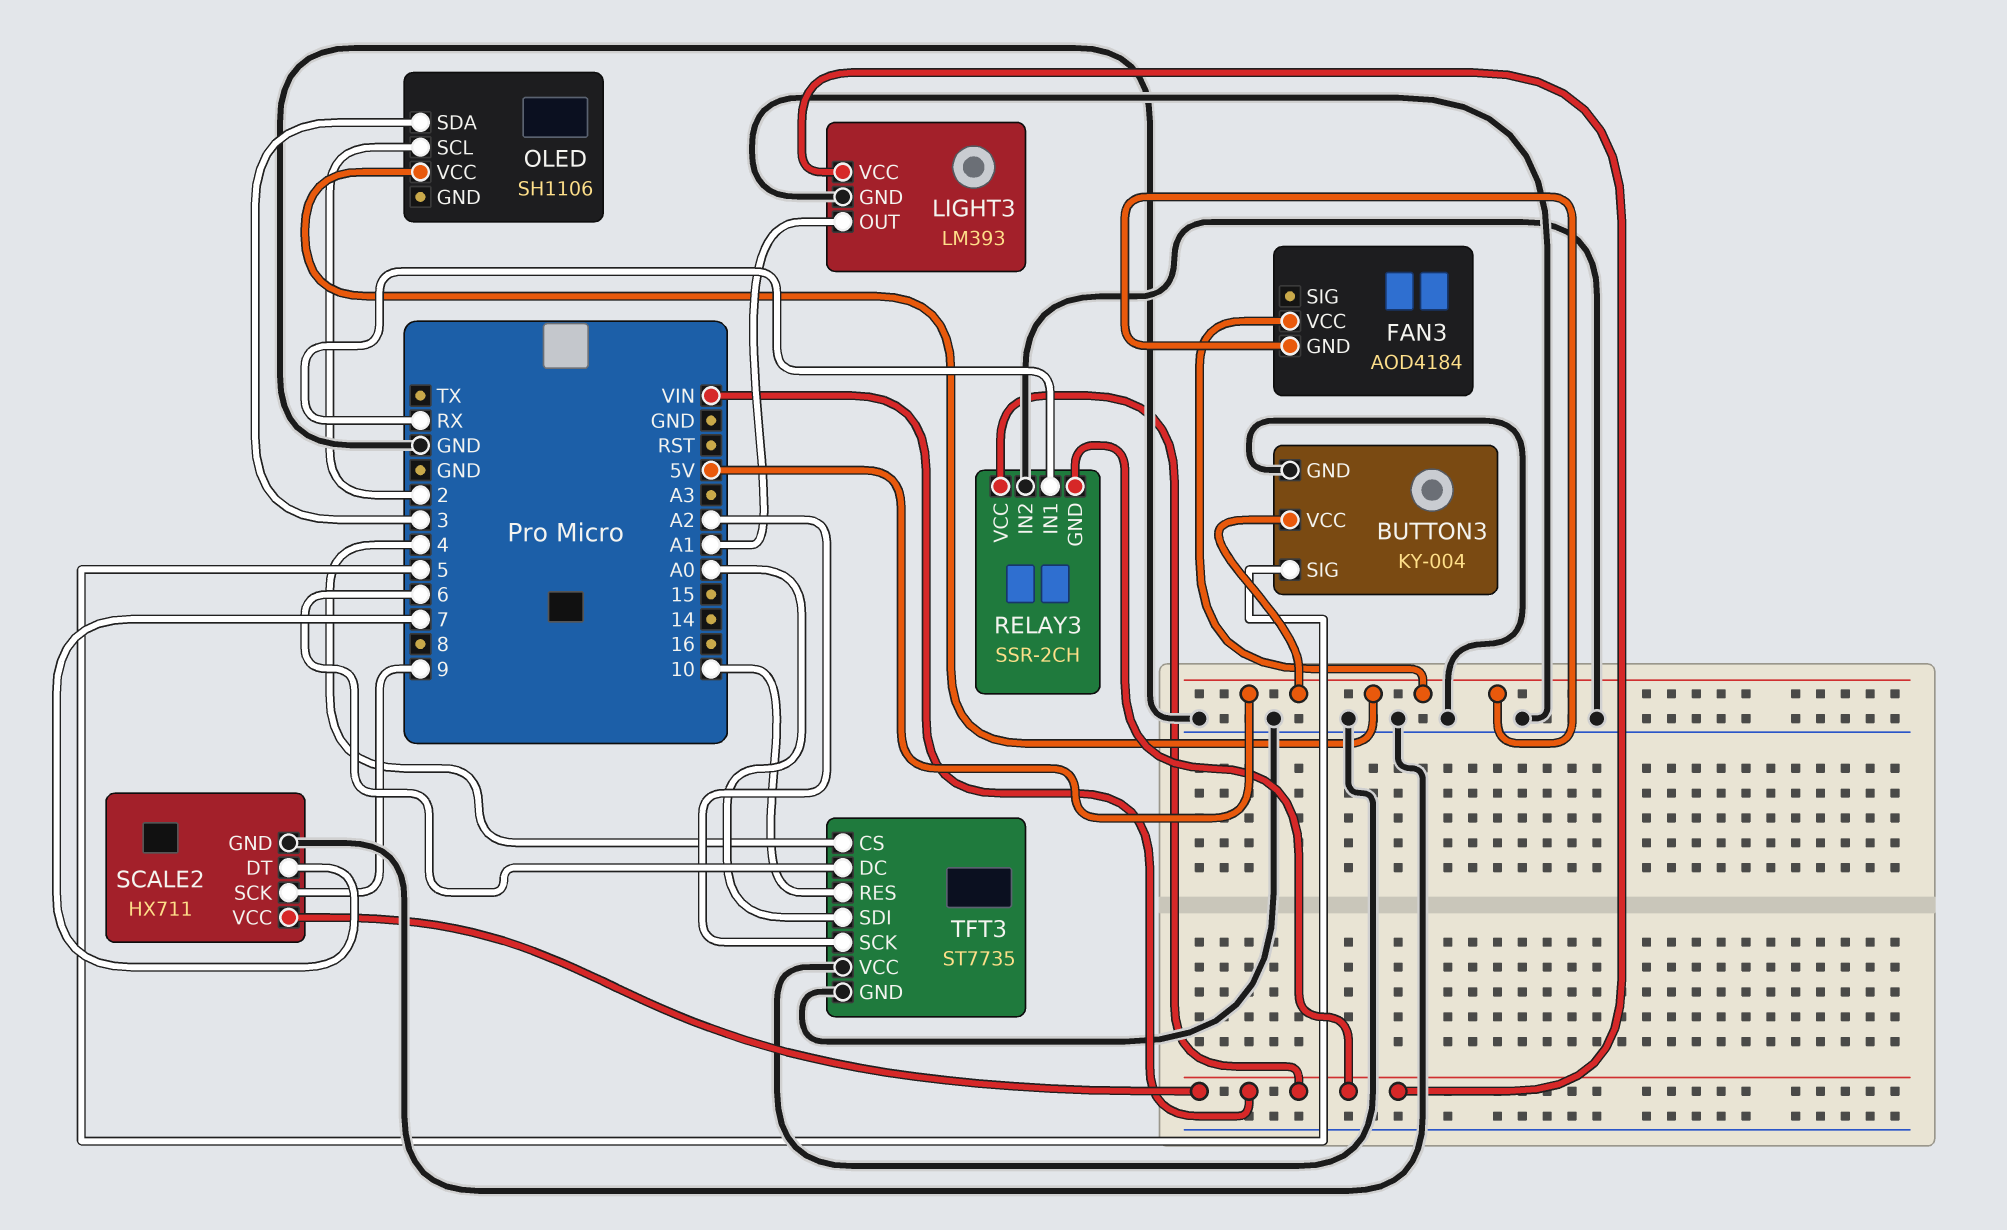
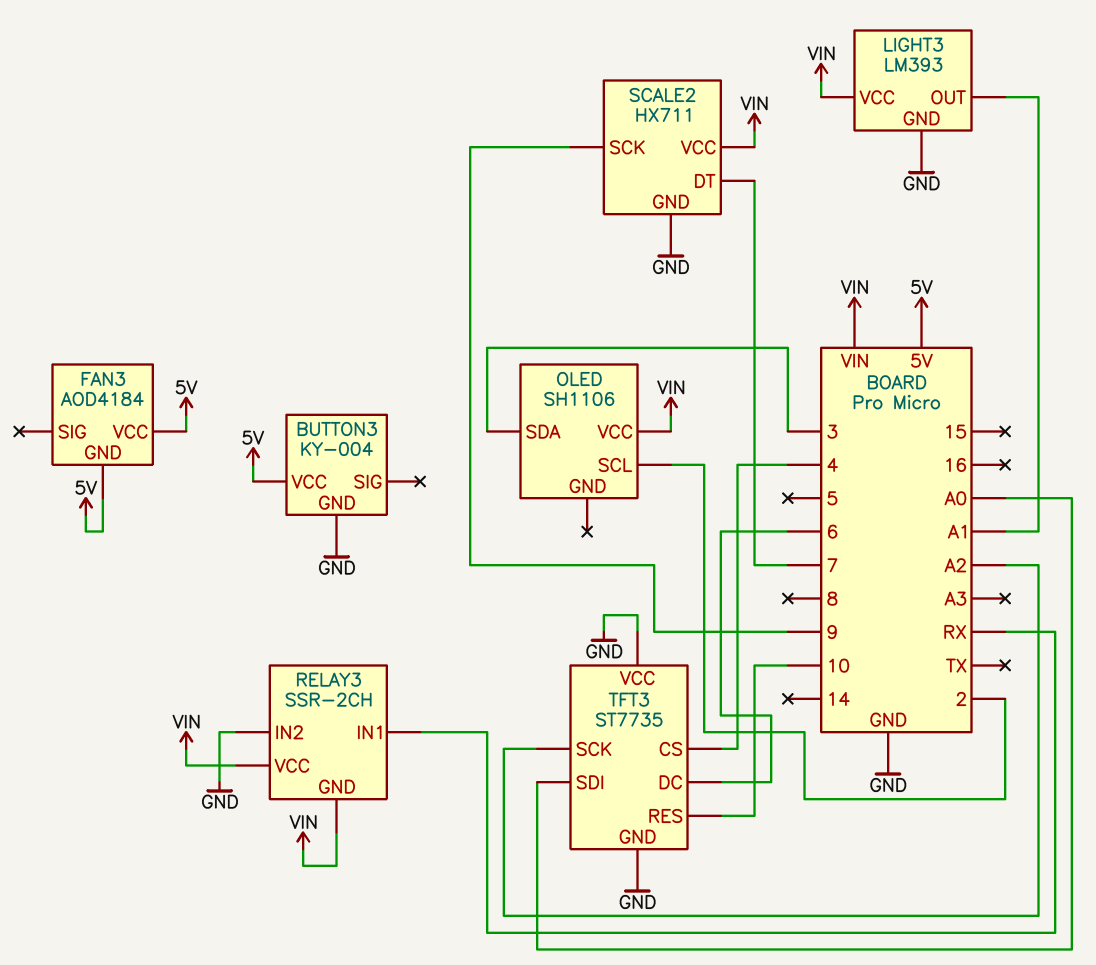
BUTTON3 pin SIG: 5 -> none
OLED pin VCC: 5V -> VIN

